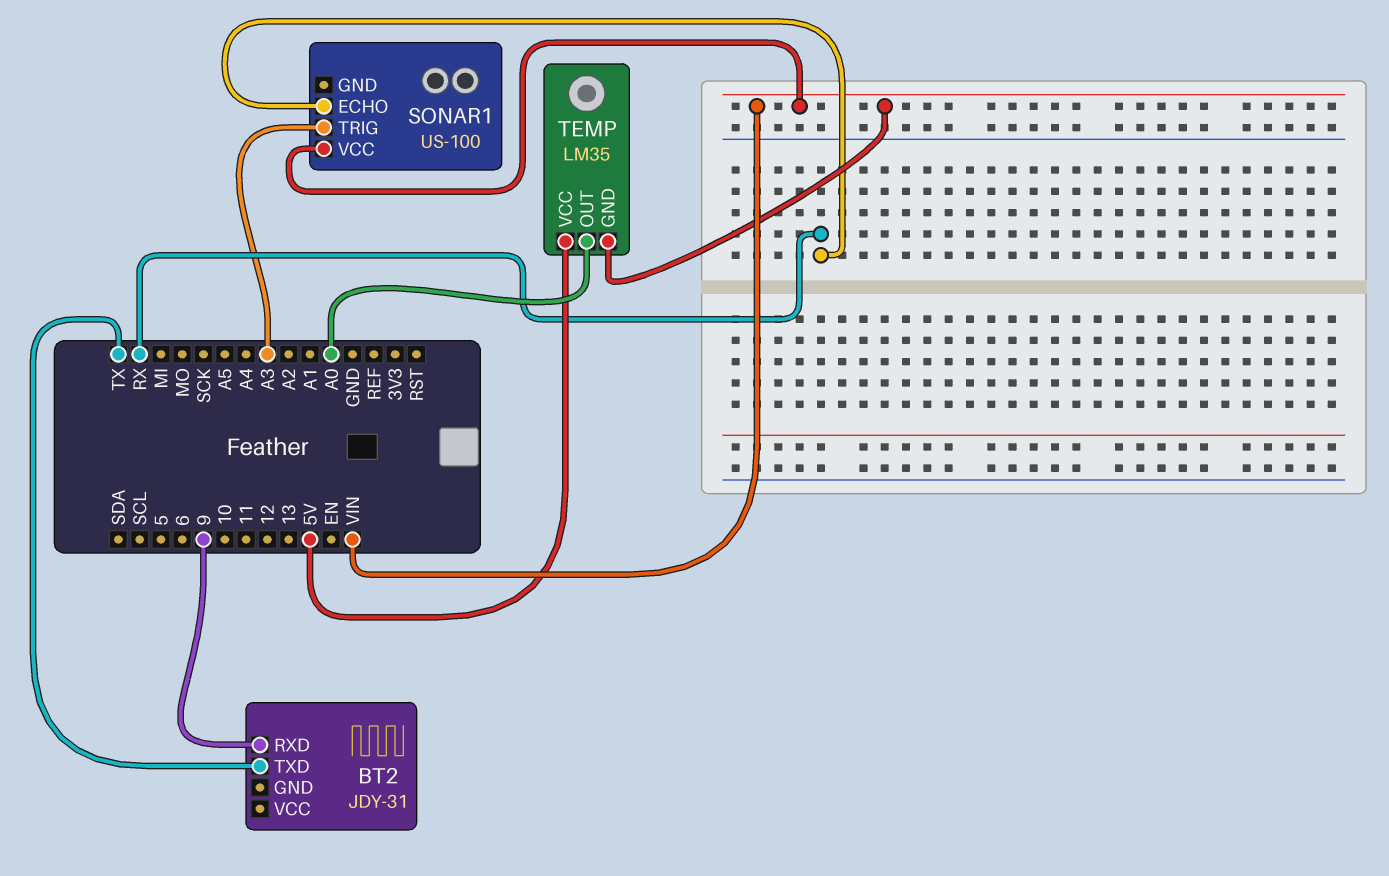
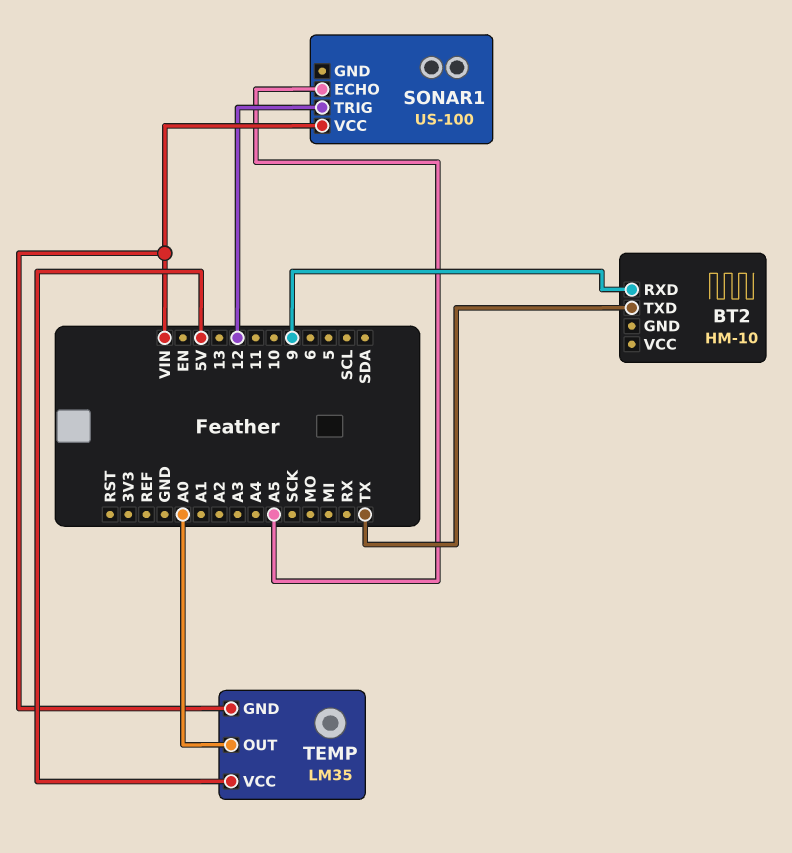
BT2: JDY-31 -> HM-10
SONAR1 pin ECHO: RX -> A5
SONAR1 pin TRIG: A3 -> 12

